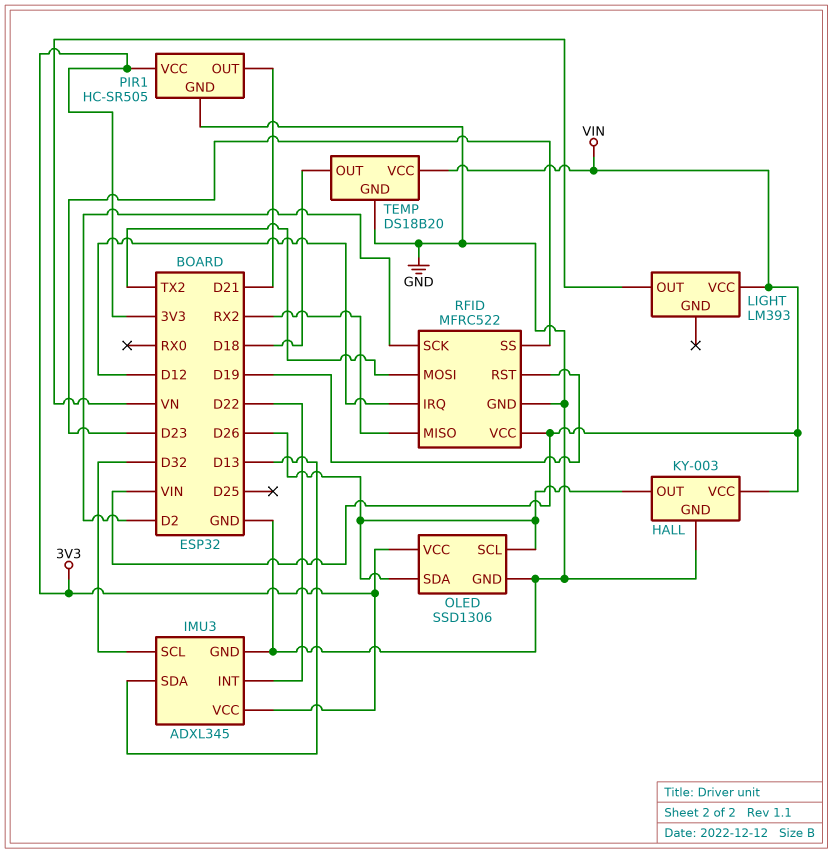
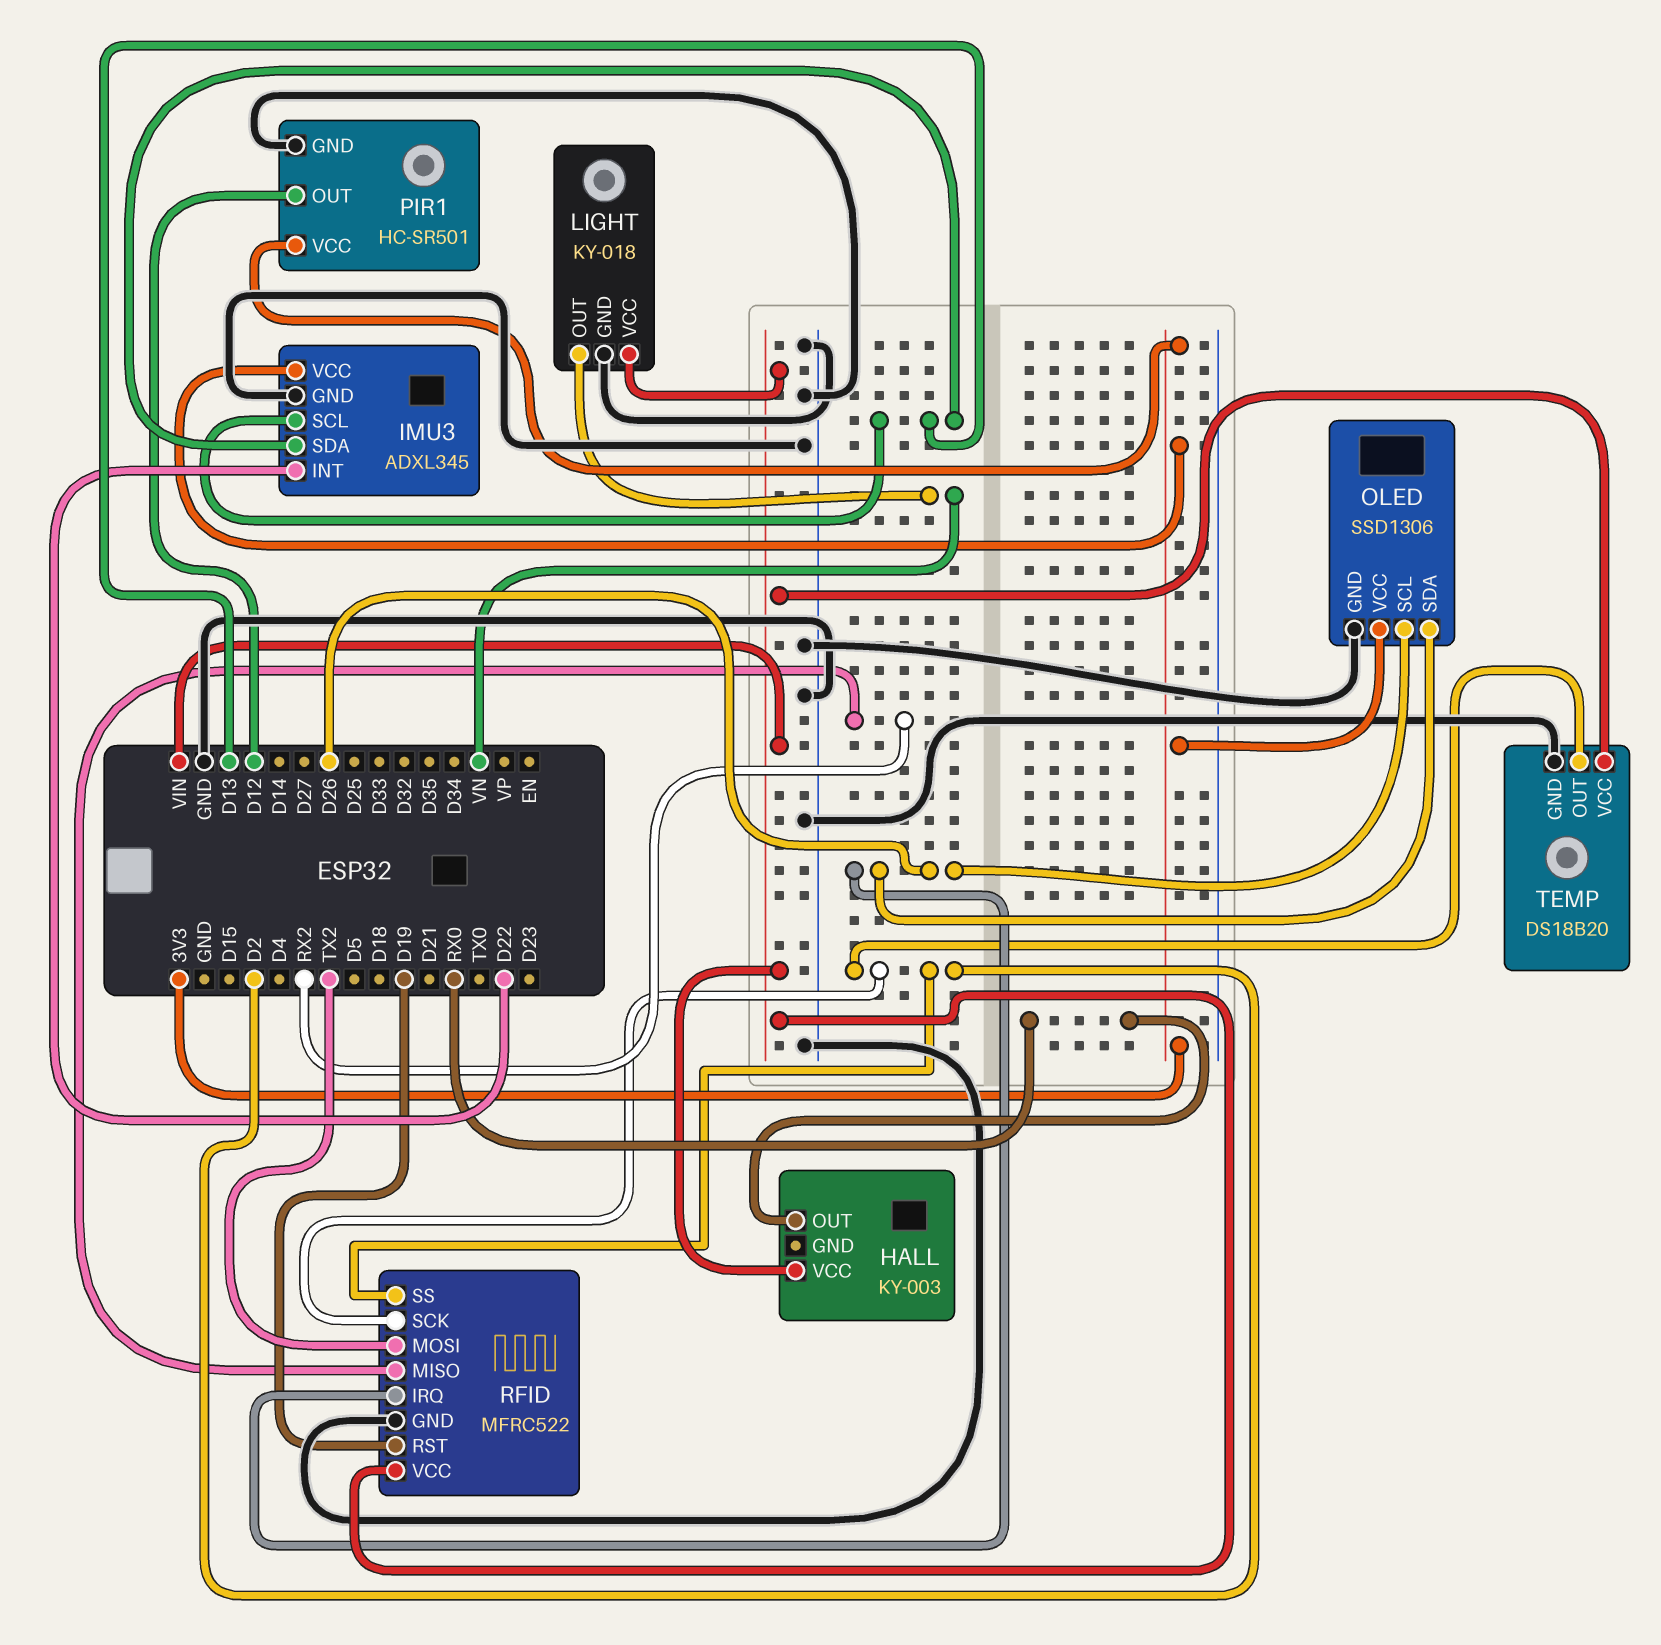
HALL pin GND: GND -> none
HALL pin OUT: D26 -> RX0
IMU3 pin SCL: D32 -> D13
LIGHT: LM393 -> KY-018
LIGHT pin GND: none -> GND
PIR1: HC-SR505 -> HC-SR501
PIR1 pin OUT: D21 -> D12
RFID pin IRQ: D12 -> D26
RFID pin SS: D23 -> D2
TEMP pin OUT: D18 -> D2

